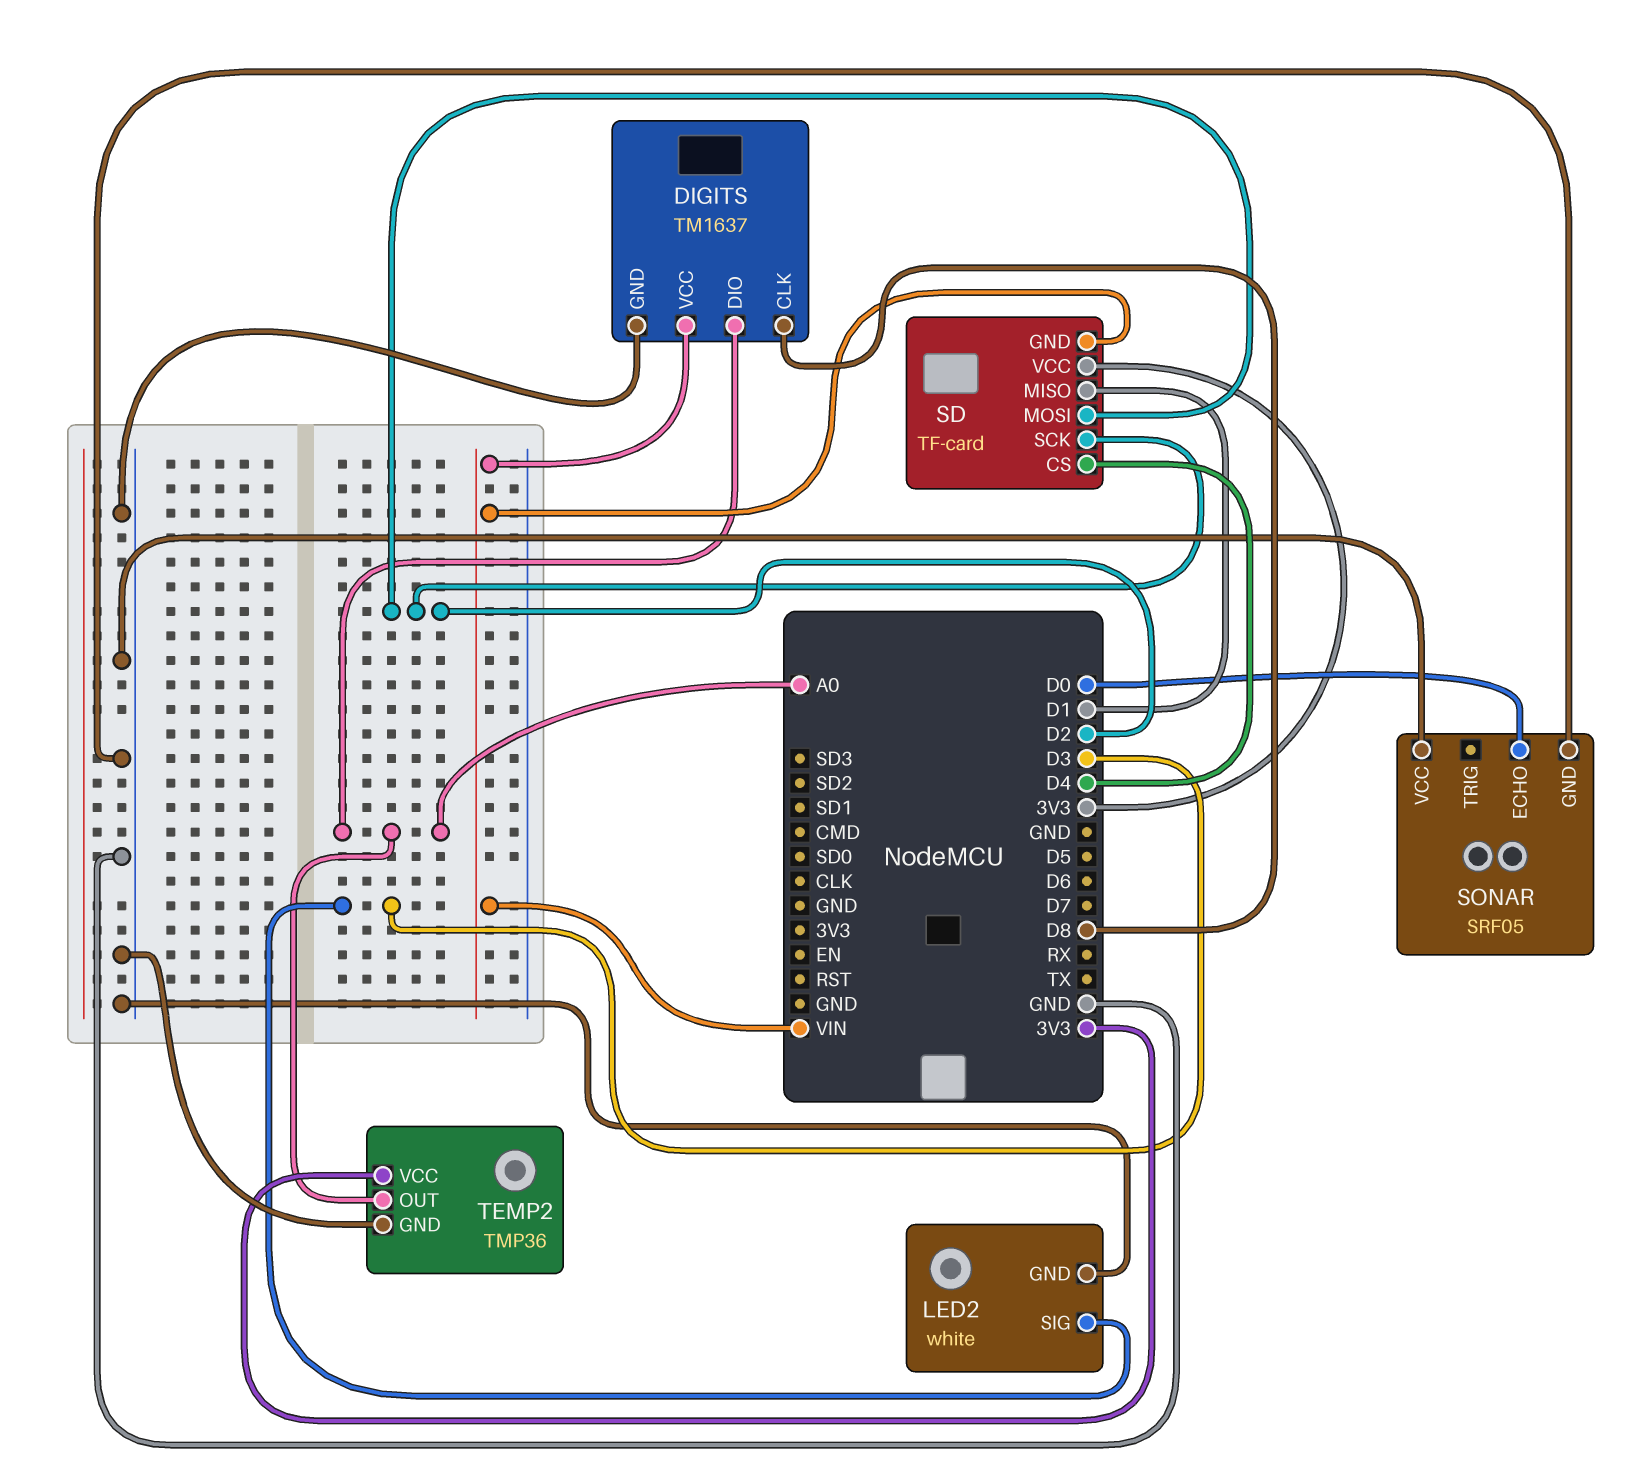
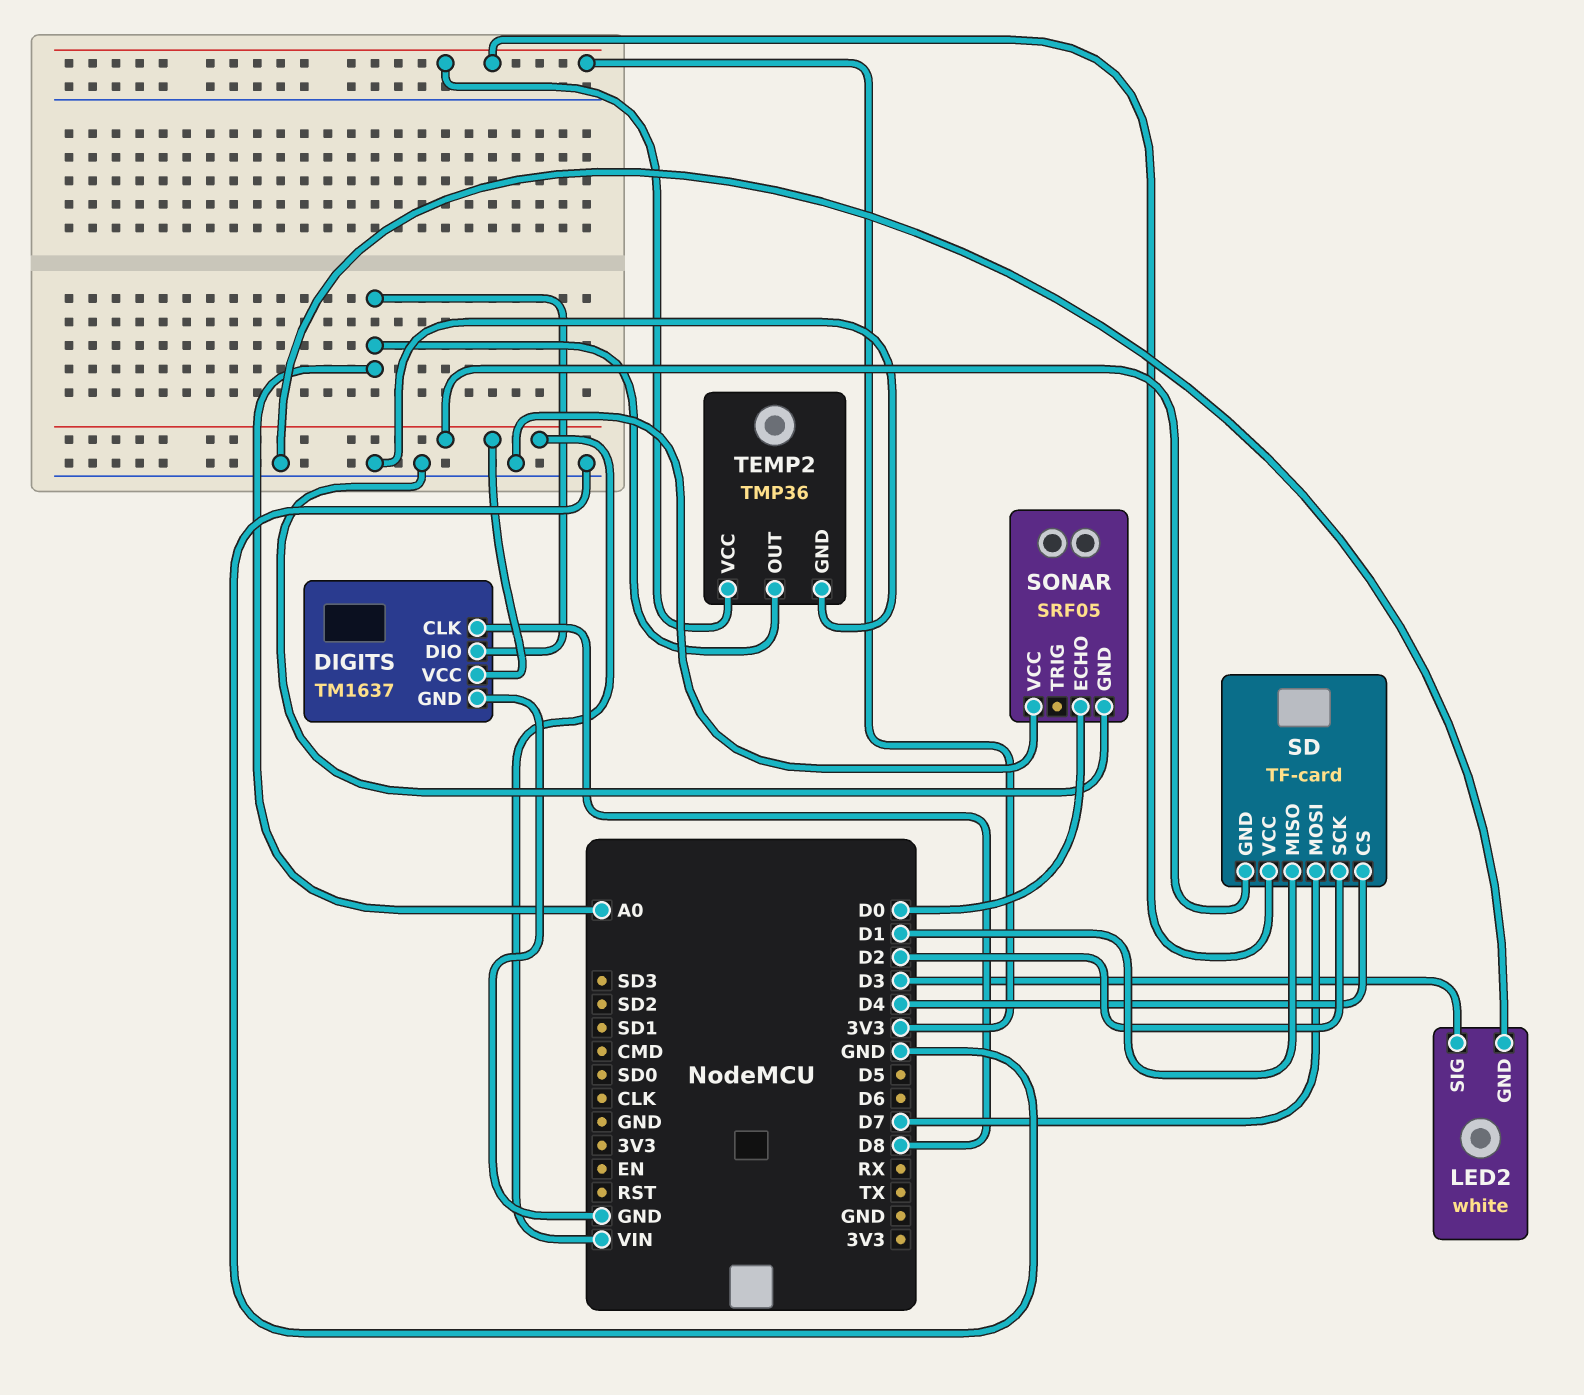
SD pin MOSI: D2 -> D7

